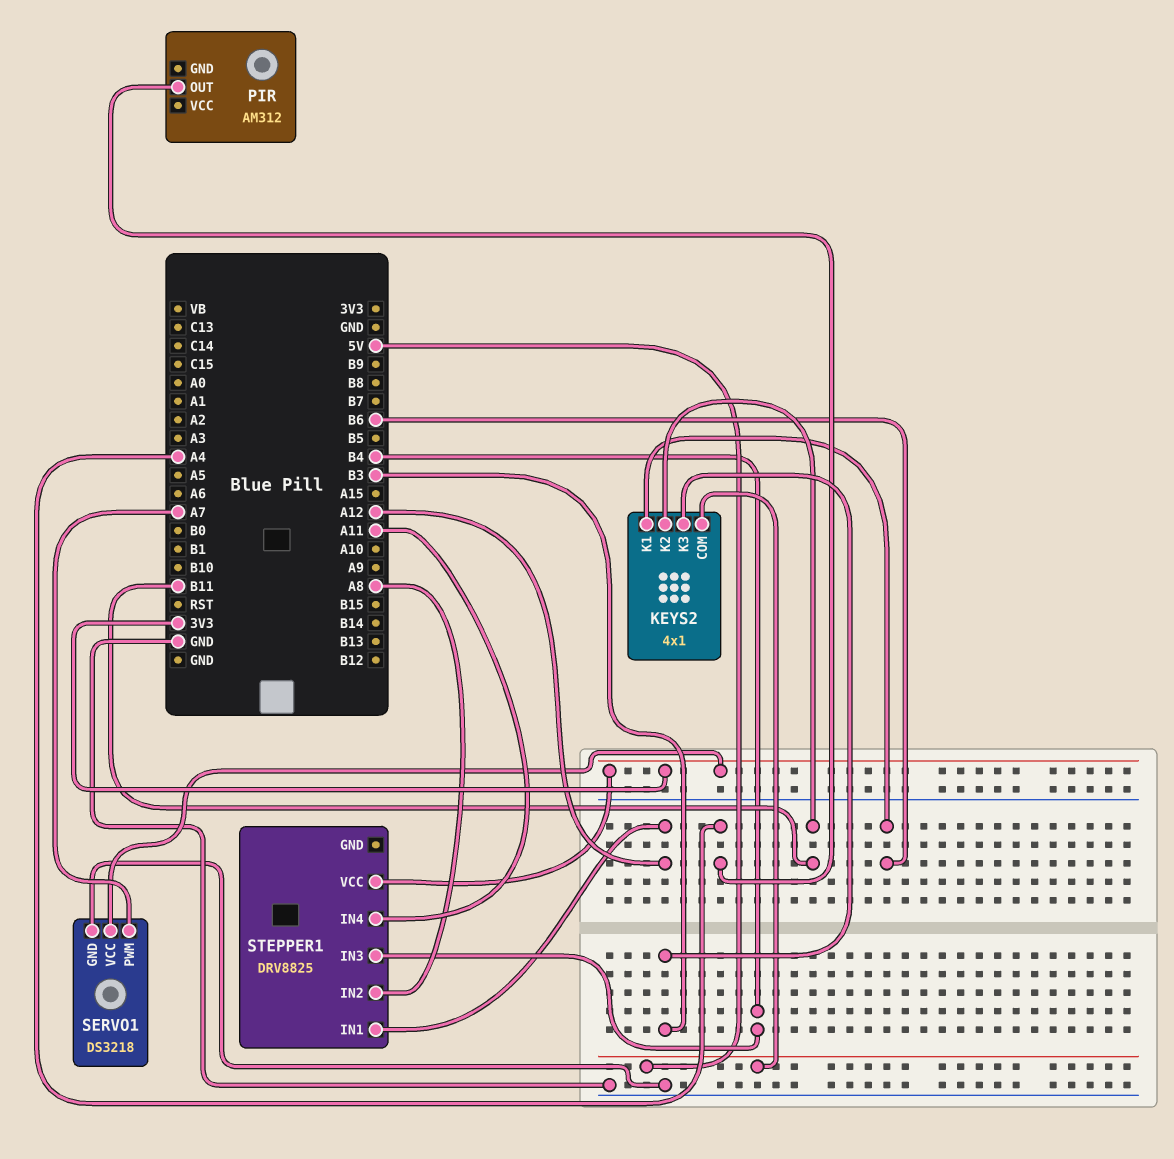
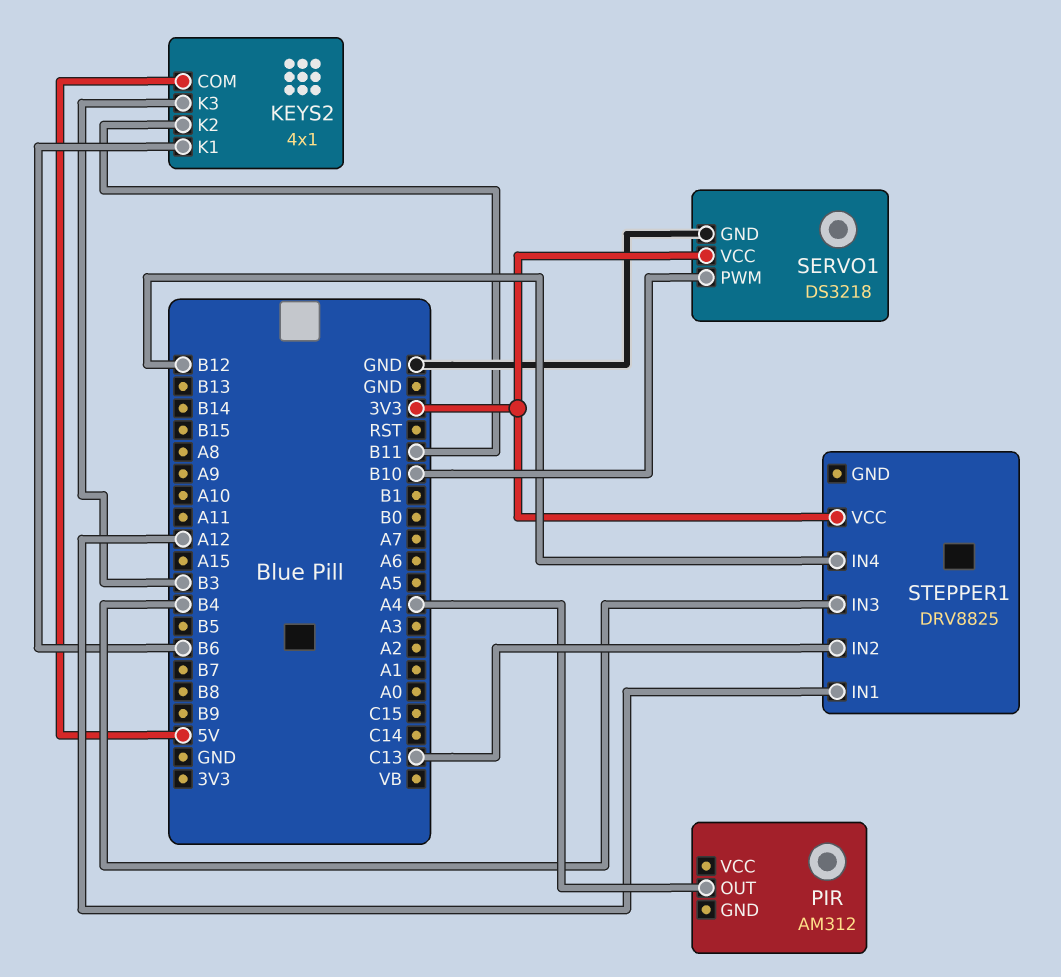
SERVO1 pin PWM: A7 -> B10
STEPPER1 pin IN2: A8 -> C13
STEPPER1 pin IN4: A11 -> B12

